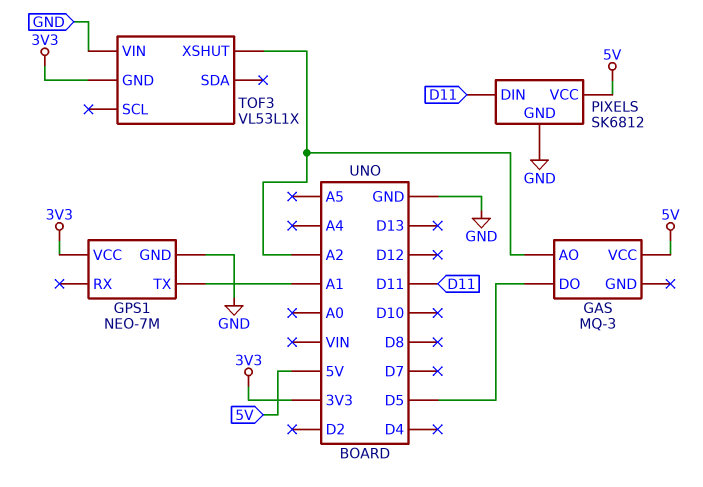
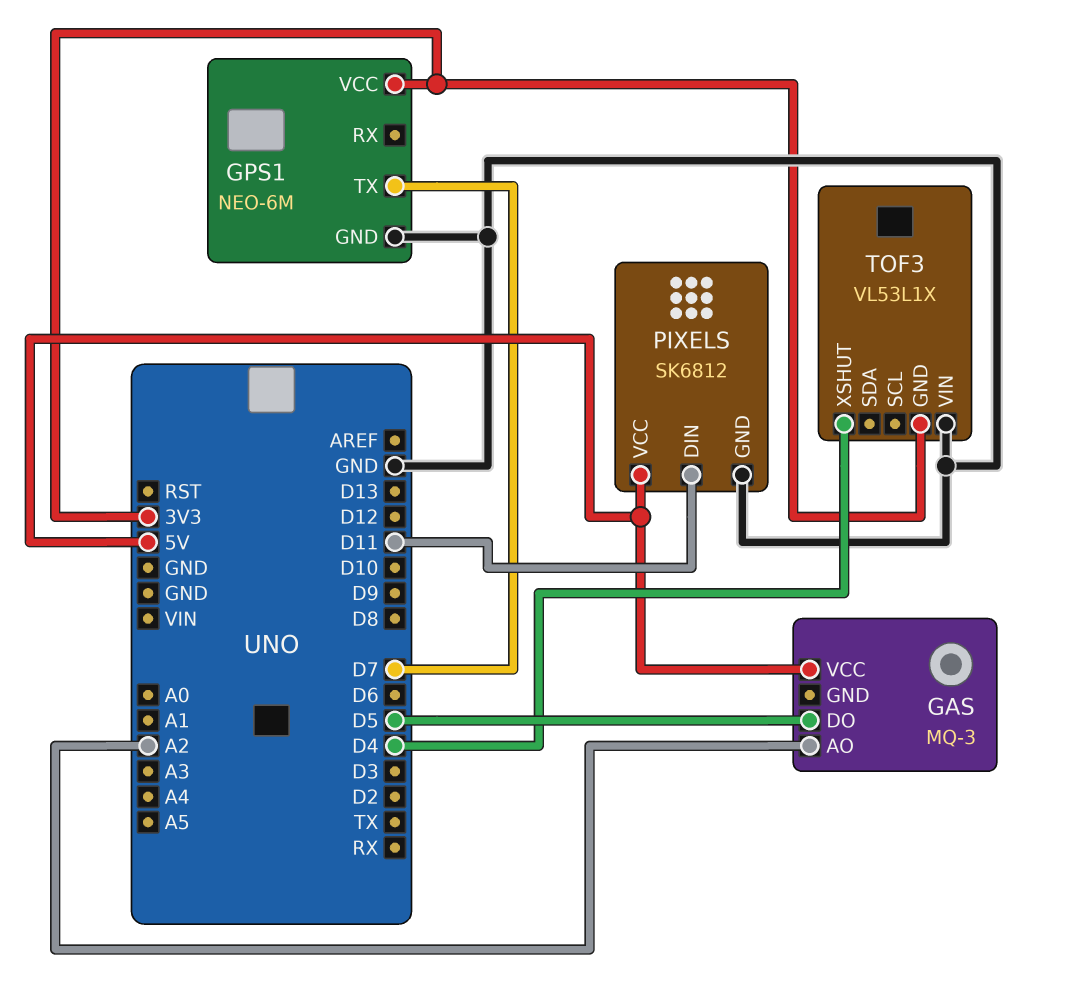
GPS1: NEO-7M -> NEO-6M
GPS1 pin TX: A1 -> D7
TOF3 pin XSHUT: A2 -> D4

